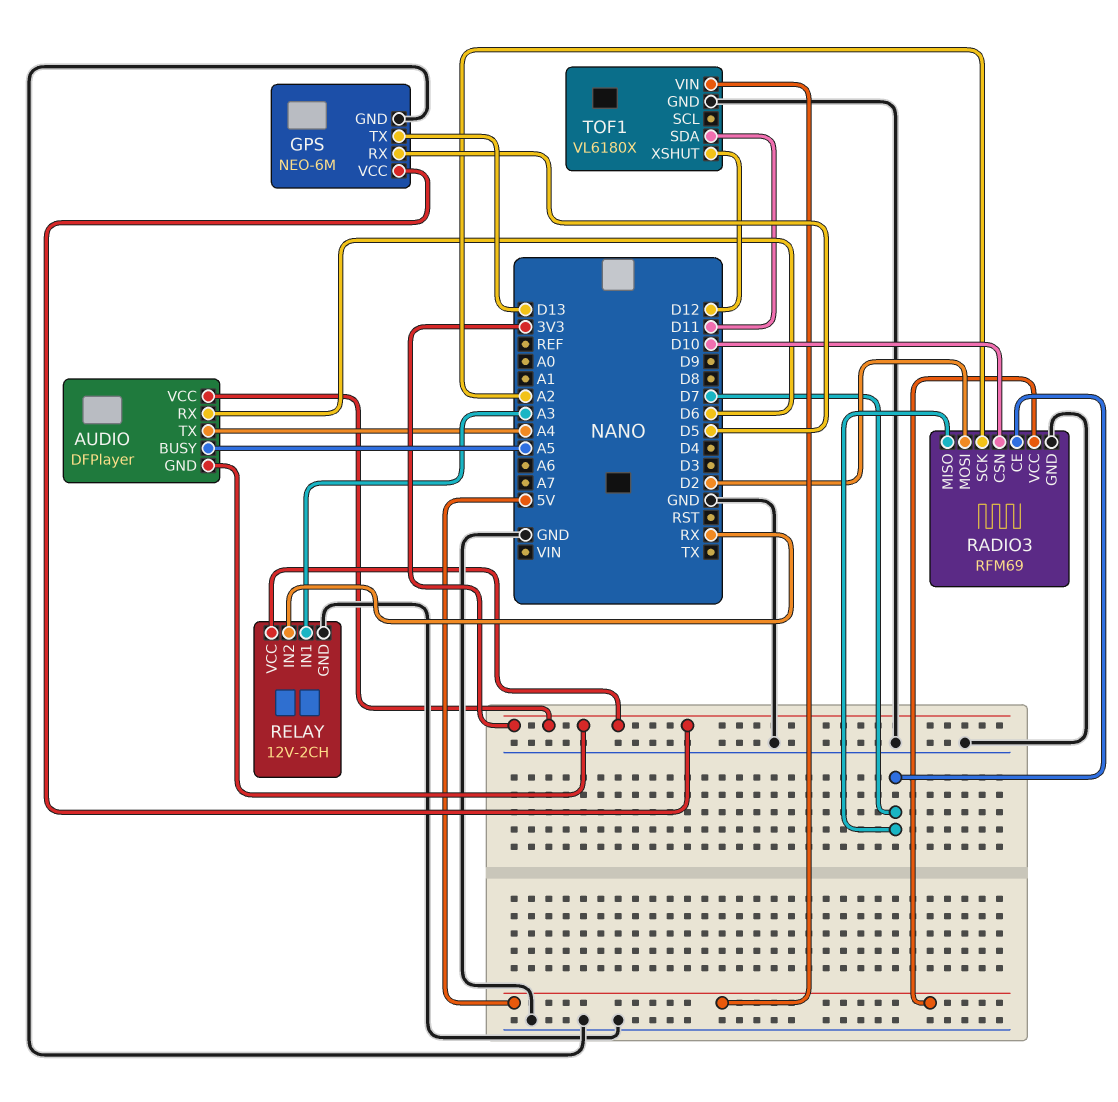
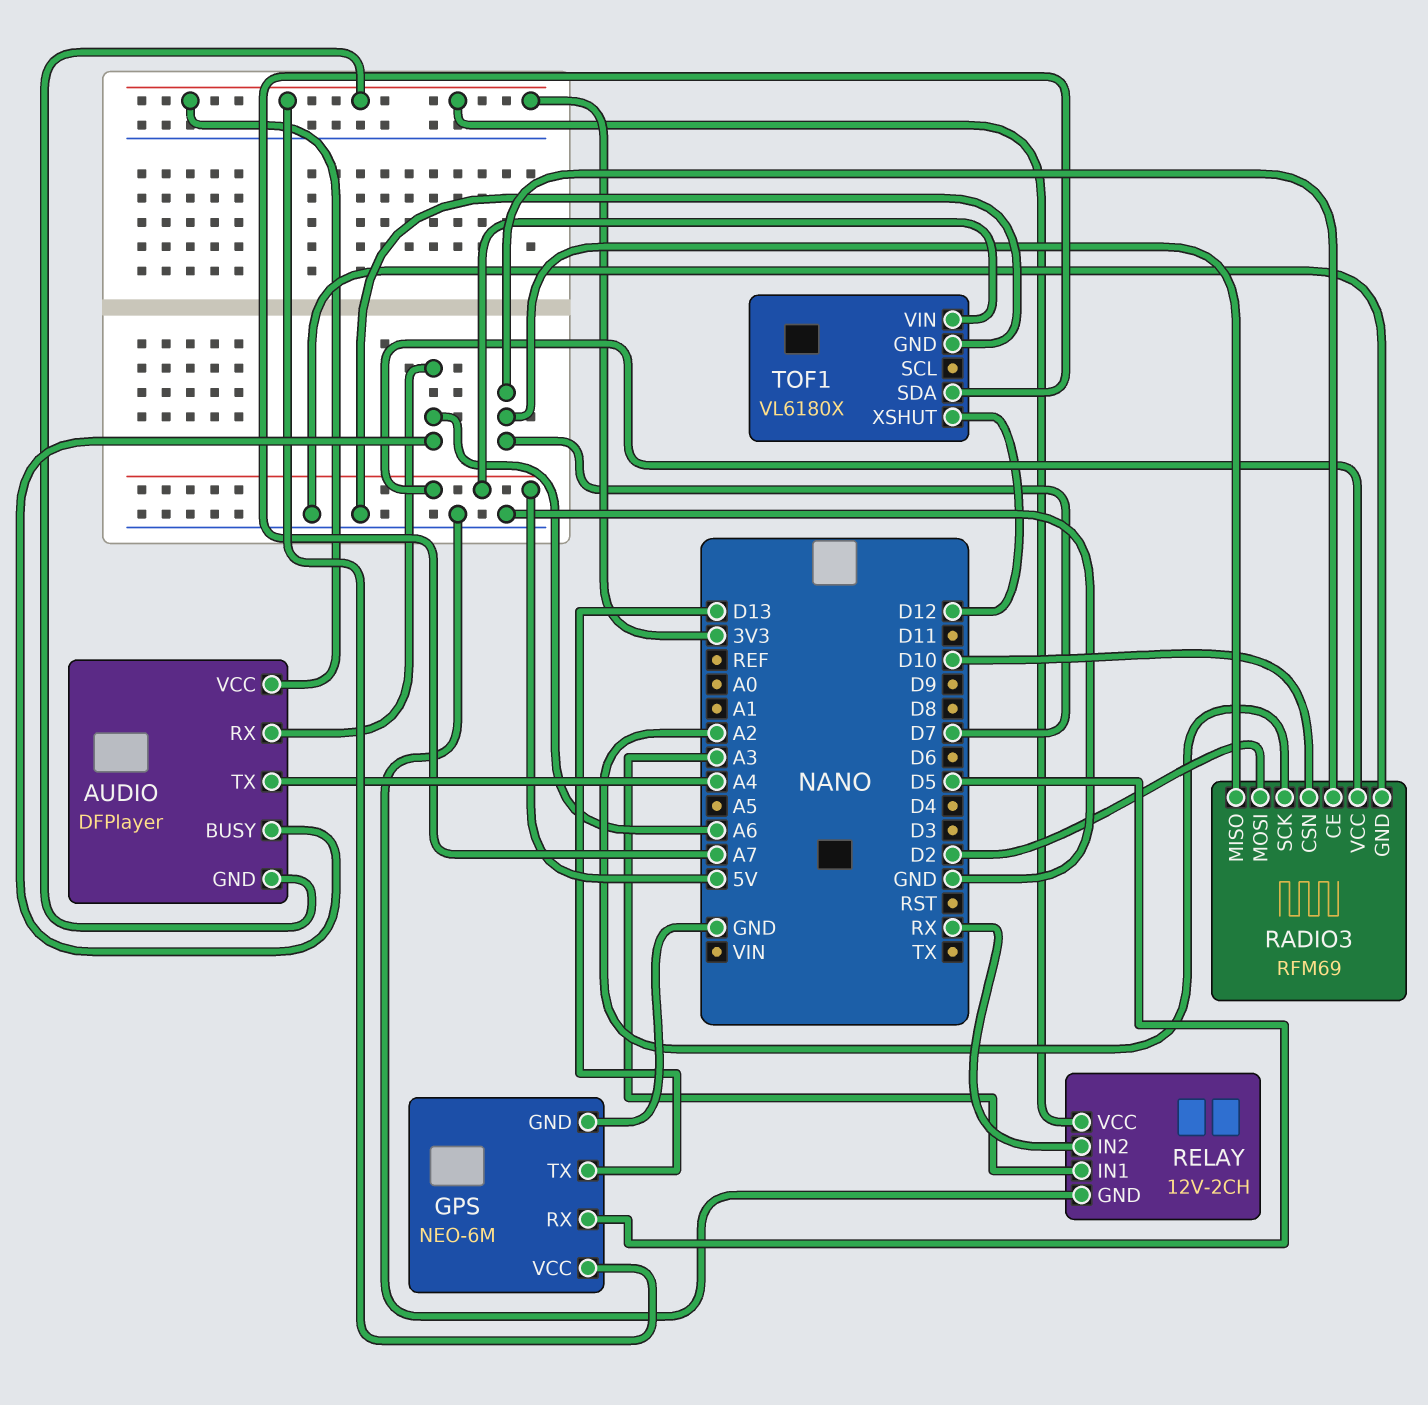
AUDIO pin BUSY: A5 -> A6
AUDIO pin RX: D6 -> A6
TOF1 pin SDA: D11 -> A7

